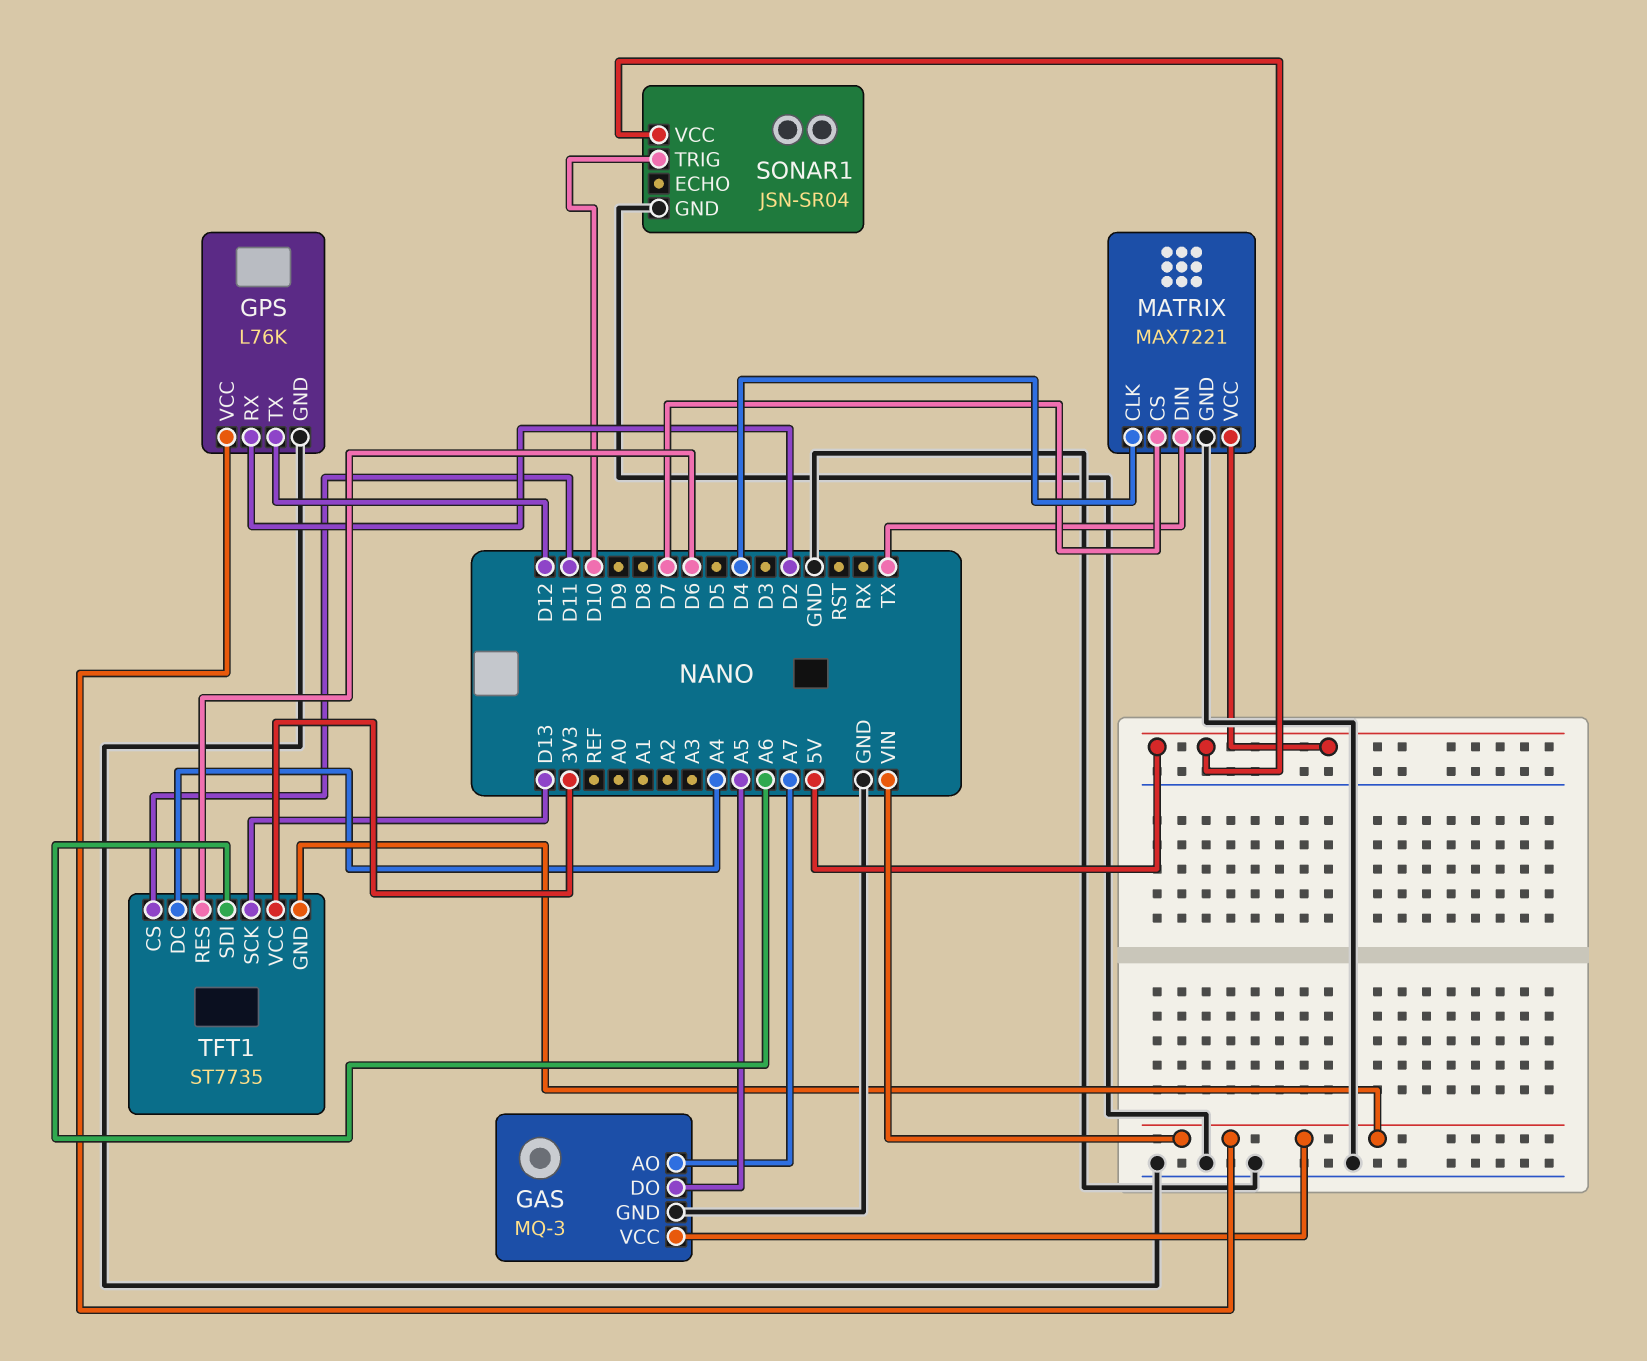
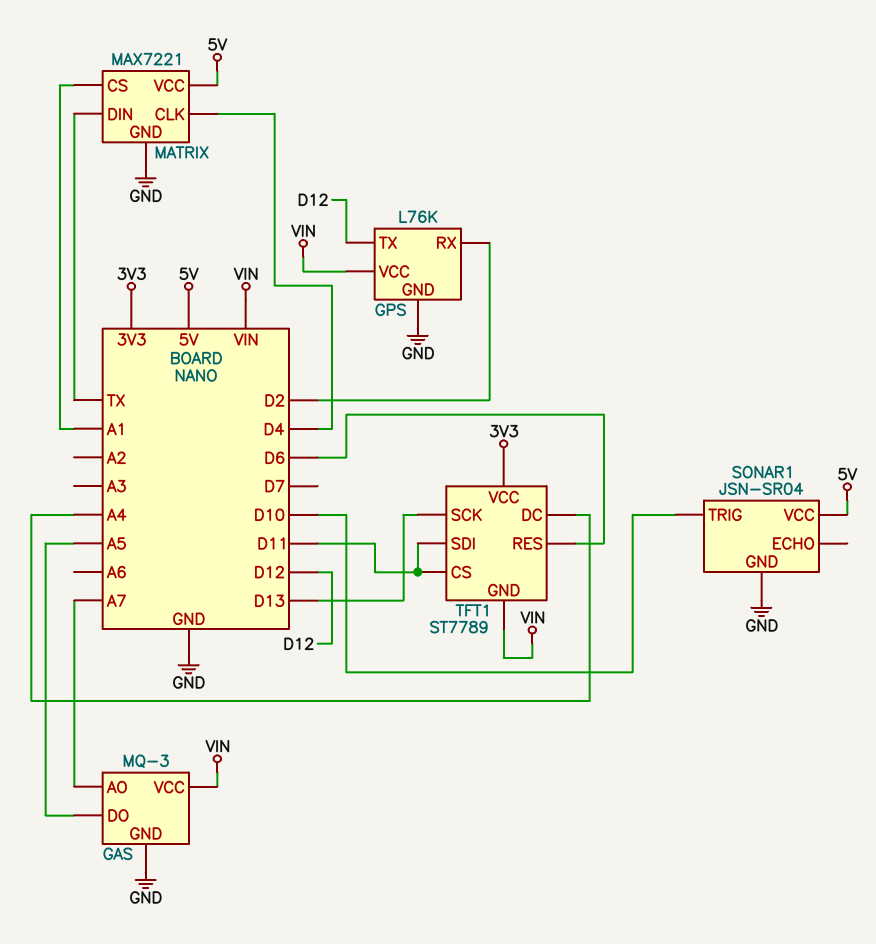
MATRIX pin CS: D7 -> A1
TFT1: ST7735 -> ST7789
TFT1 pin SDI: A6 -> D11

